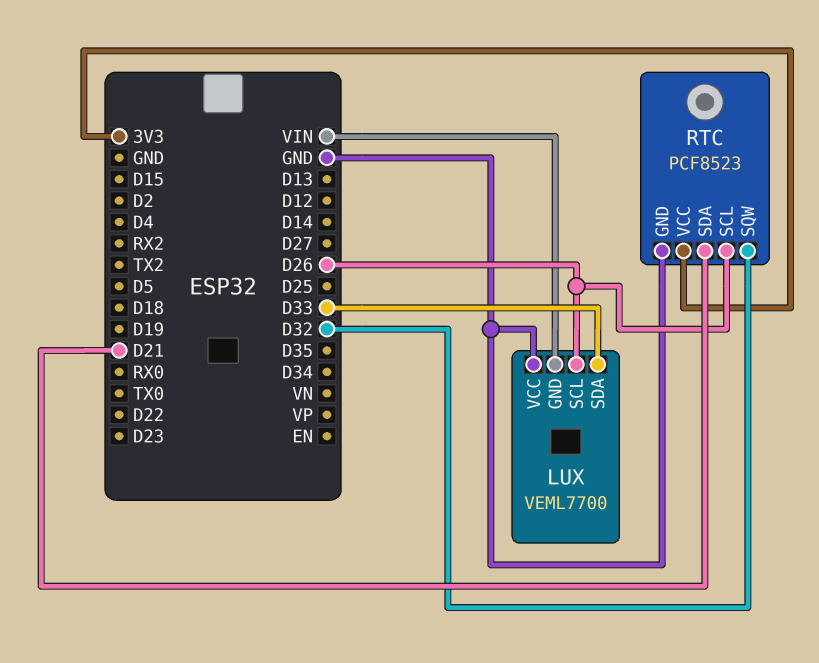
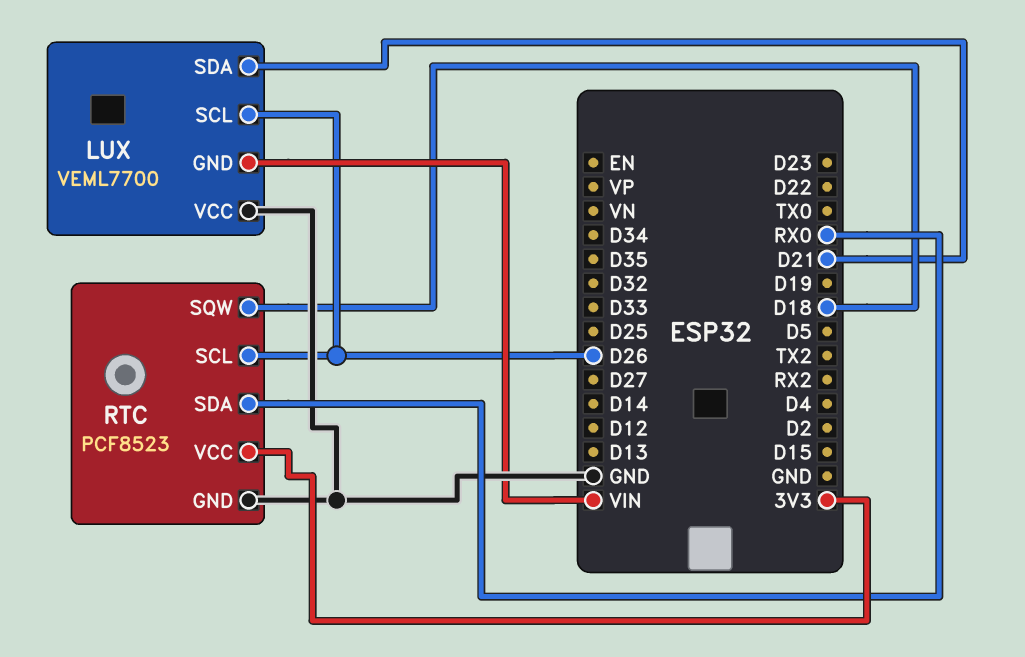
LUX pin SDA: D33 -> D21
RTC pin SDA: D21 -> RX0
RTC pin SQW: D32 -> D18

